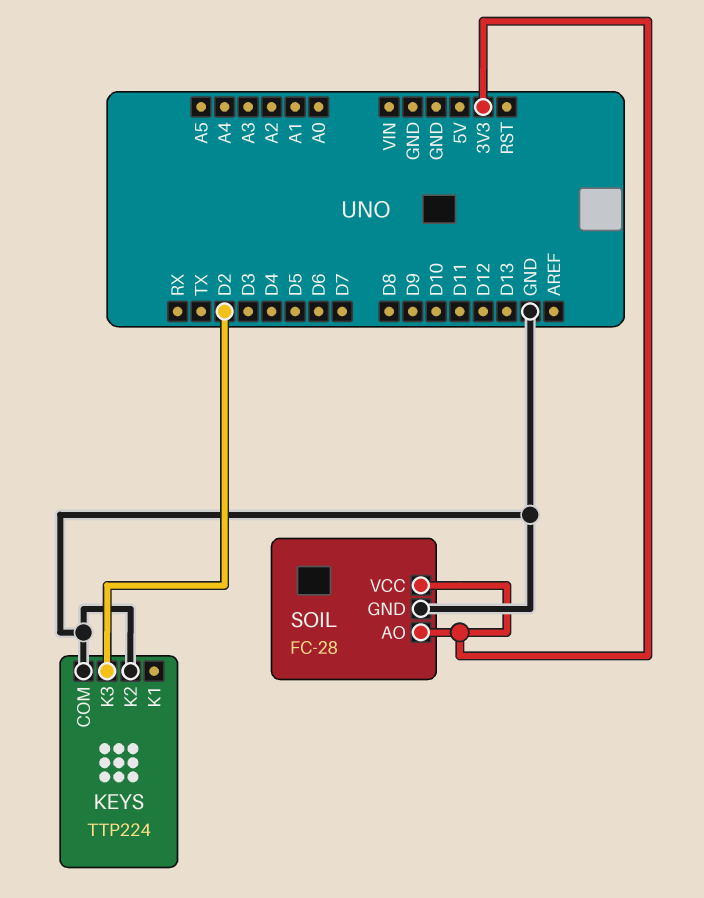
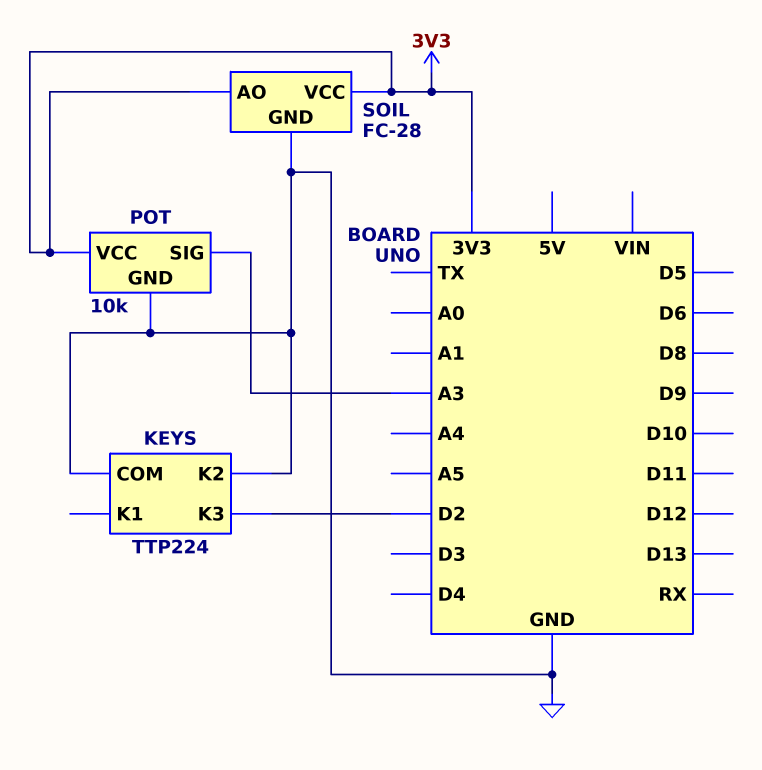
POT: none -> 10k
POT pin GND: none -> GND
POT pin SIG: none -> A3
POT pin VCC: none -> 3V3

